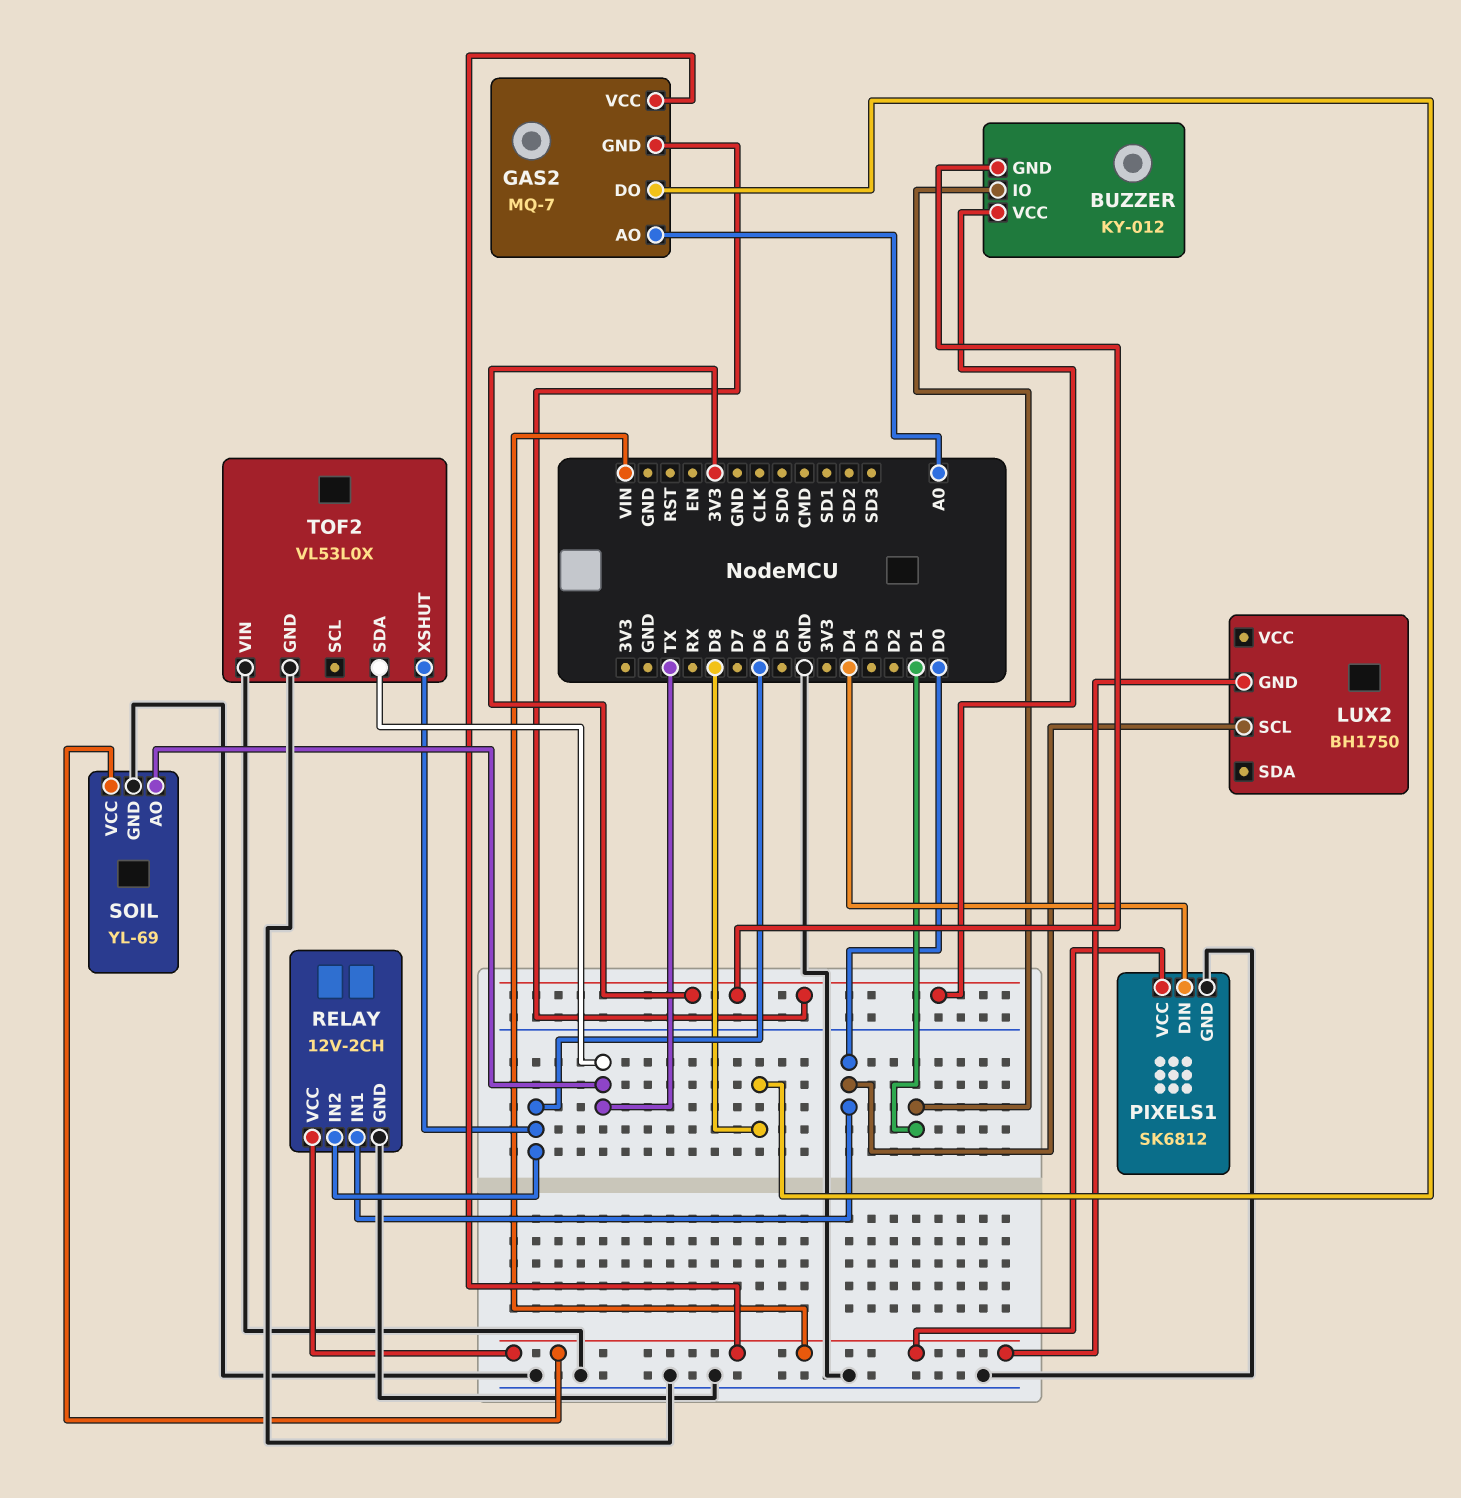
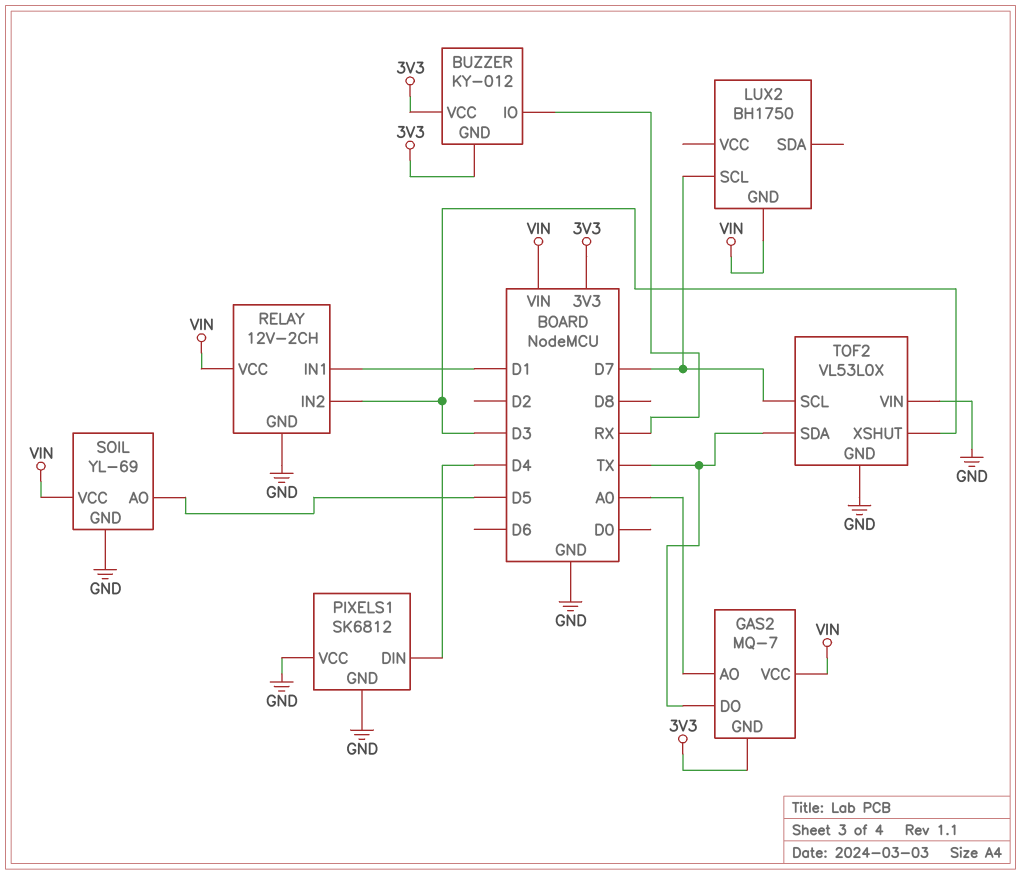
BUZZER pin IO: D1 -> RX
GAS2 pin DO: D8 -> TX
LUX2 pin SCL: D0 -> D7
PIXELS1 pin VCC: VIN -> GND
RELAY pin IN1: D0 -> D1
RELAY pin IN2: D6 -> D3
SOIL pin AO: TX -> D5
TOF2 pin SCL: none -> D7
TOF2 pin XSHUT: D6 -> D3

